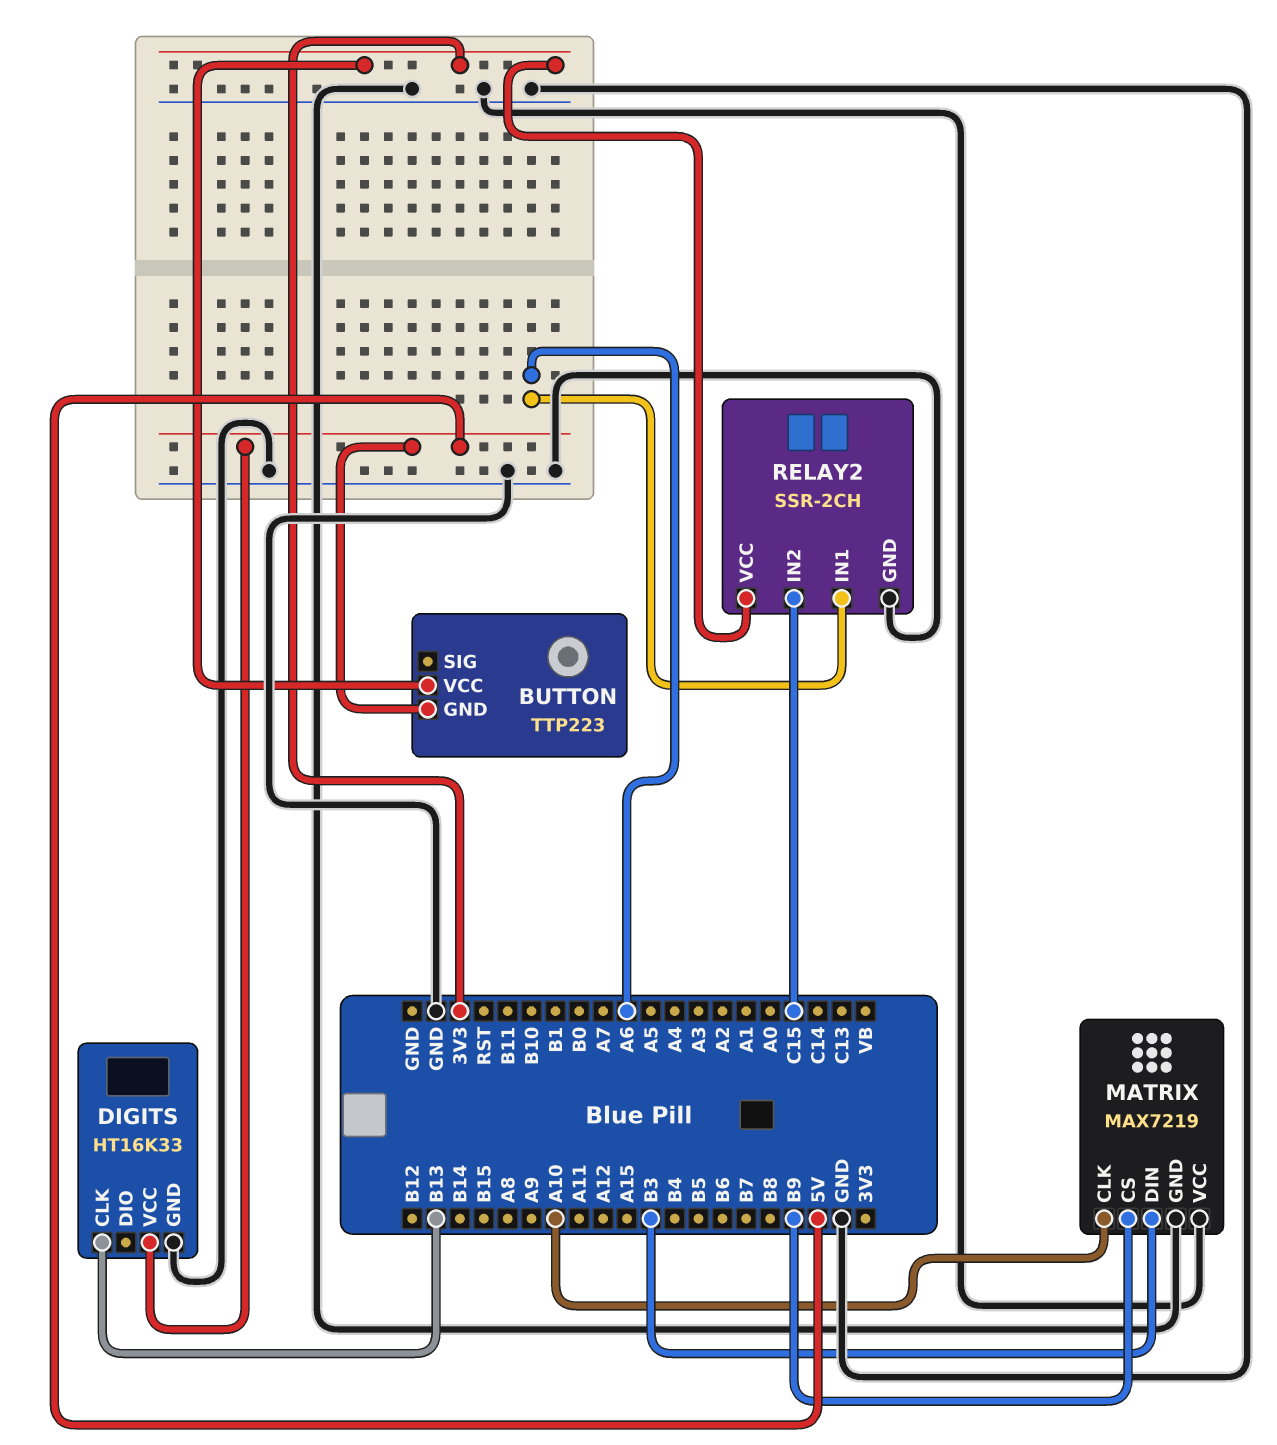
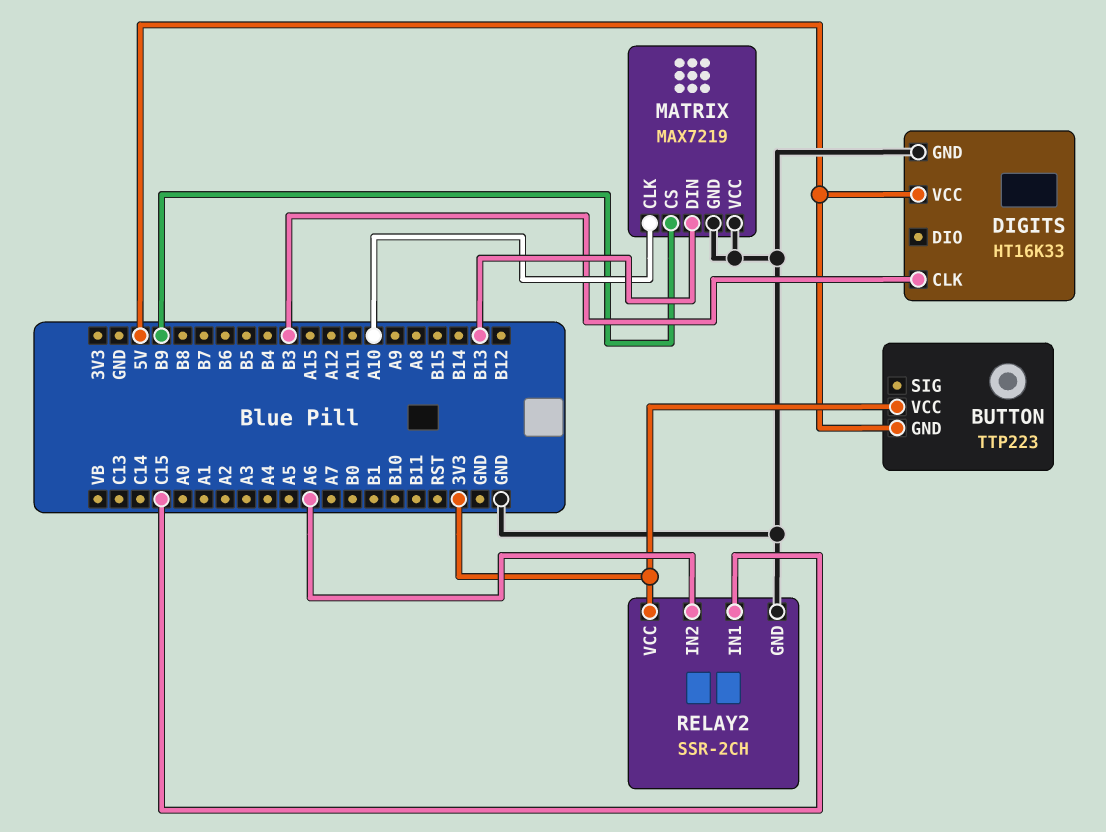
DIGITS pin CLK: B13 -> B3
MATRIX pin DIN: B3 -> B13
RELAY2 pin IN1: A6 -> C15
RELAY2 pin IN2: C15 -> A6

